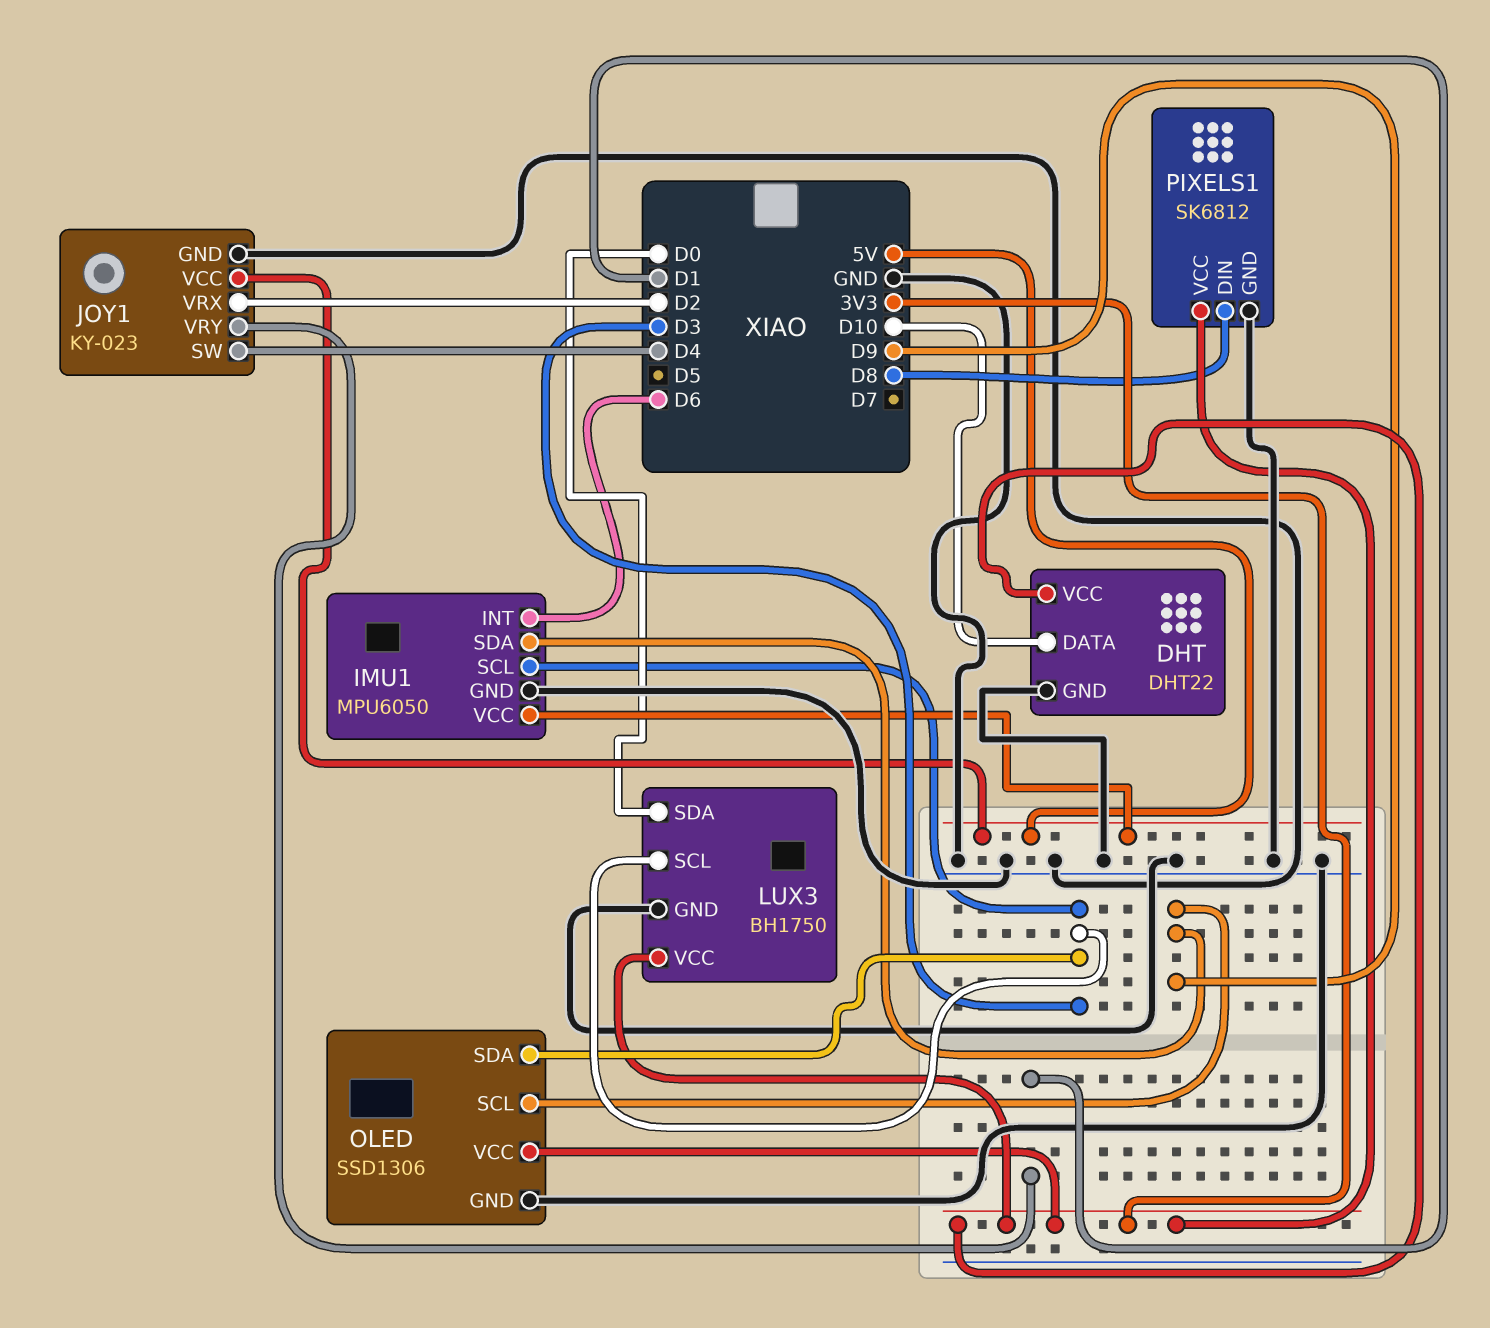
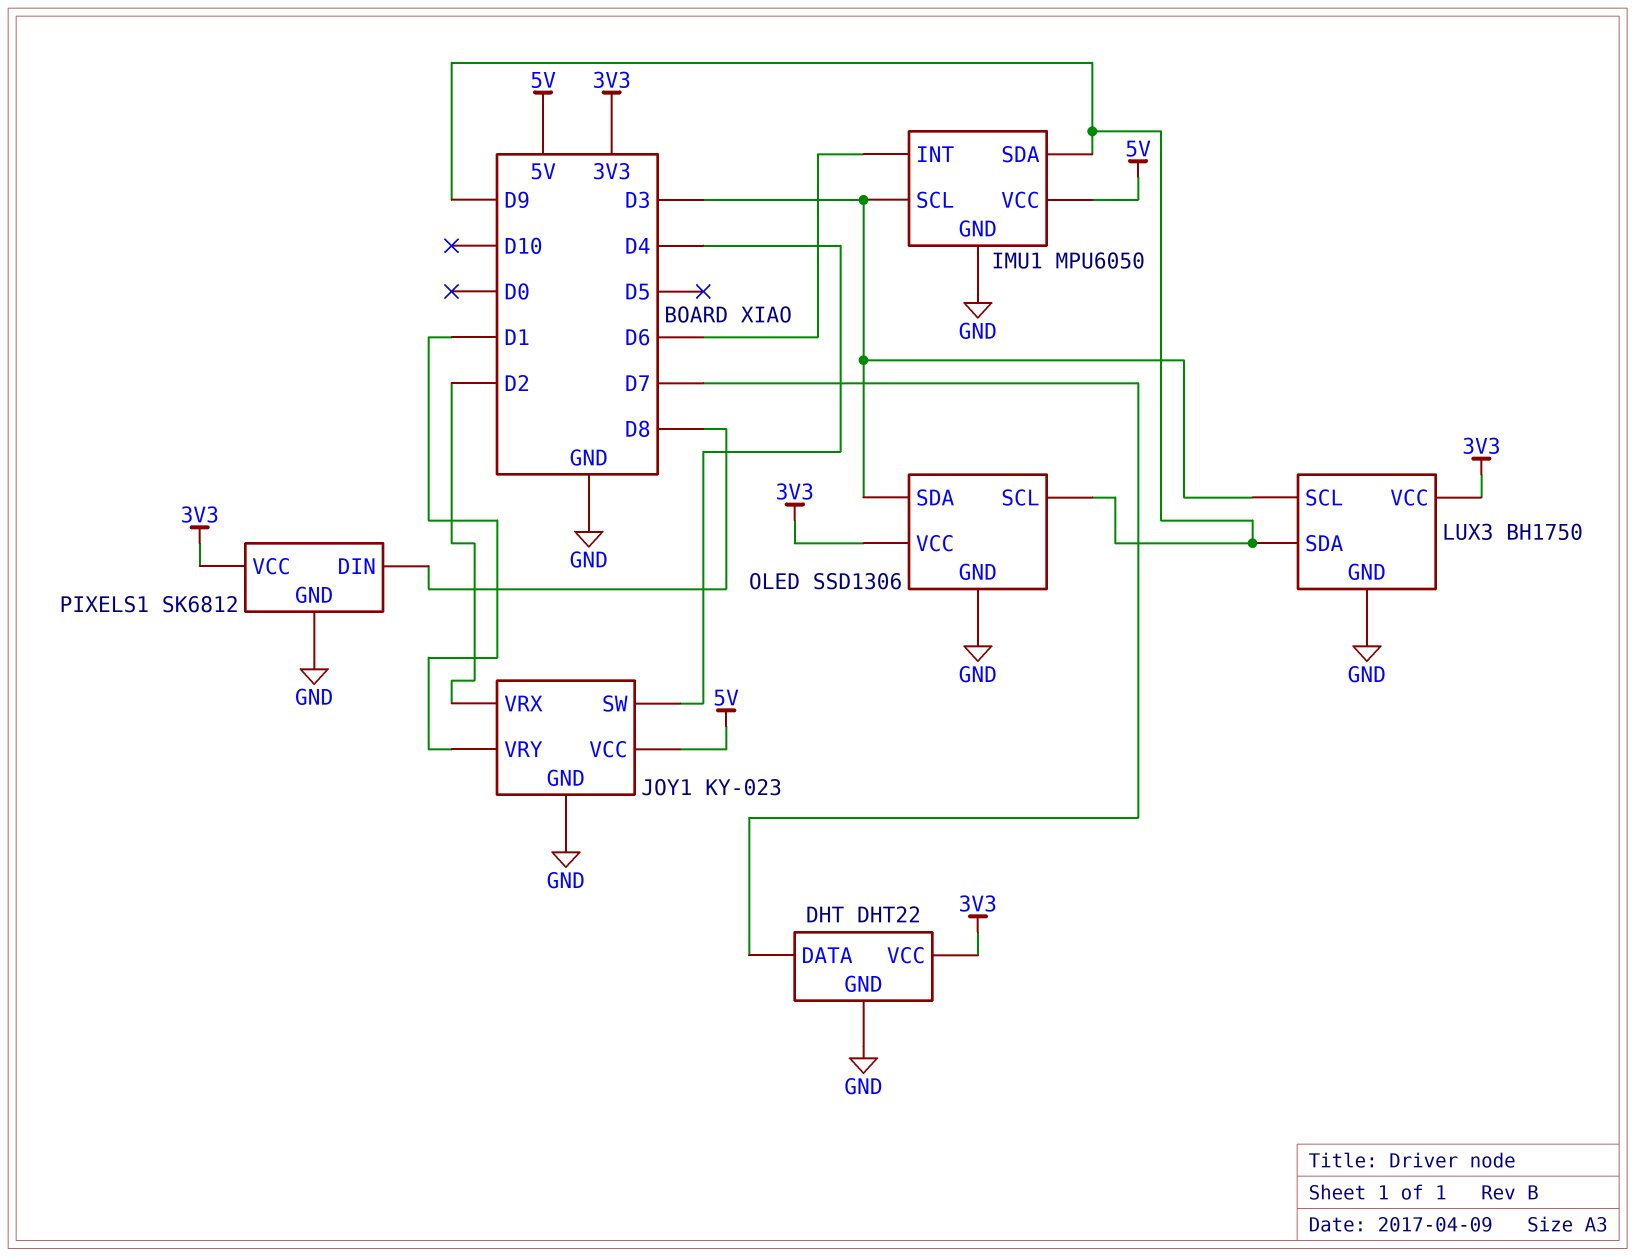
DHT pin DATA: D10 -> D7
LUX3 pin SDA: D0 -> D9

